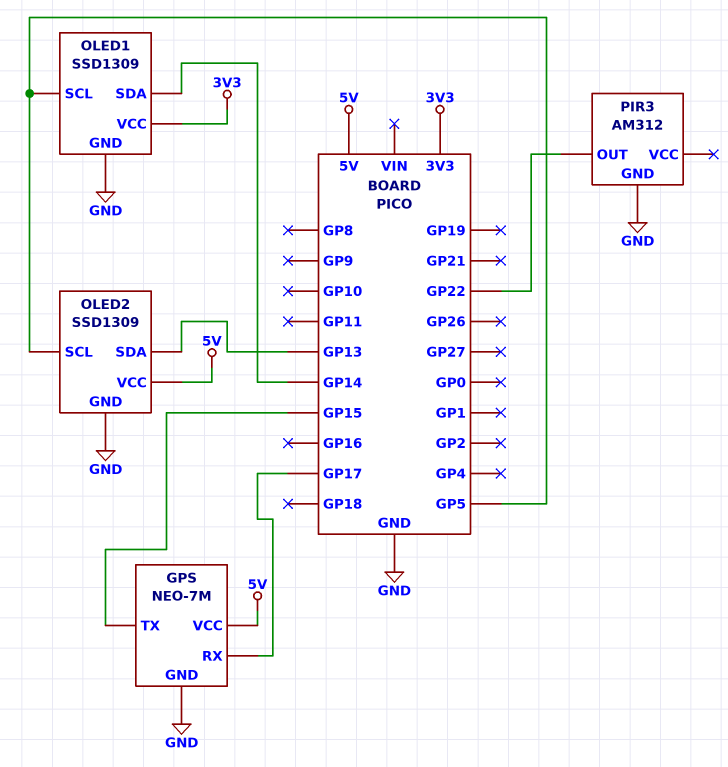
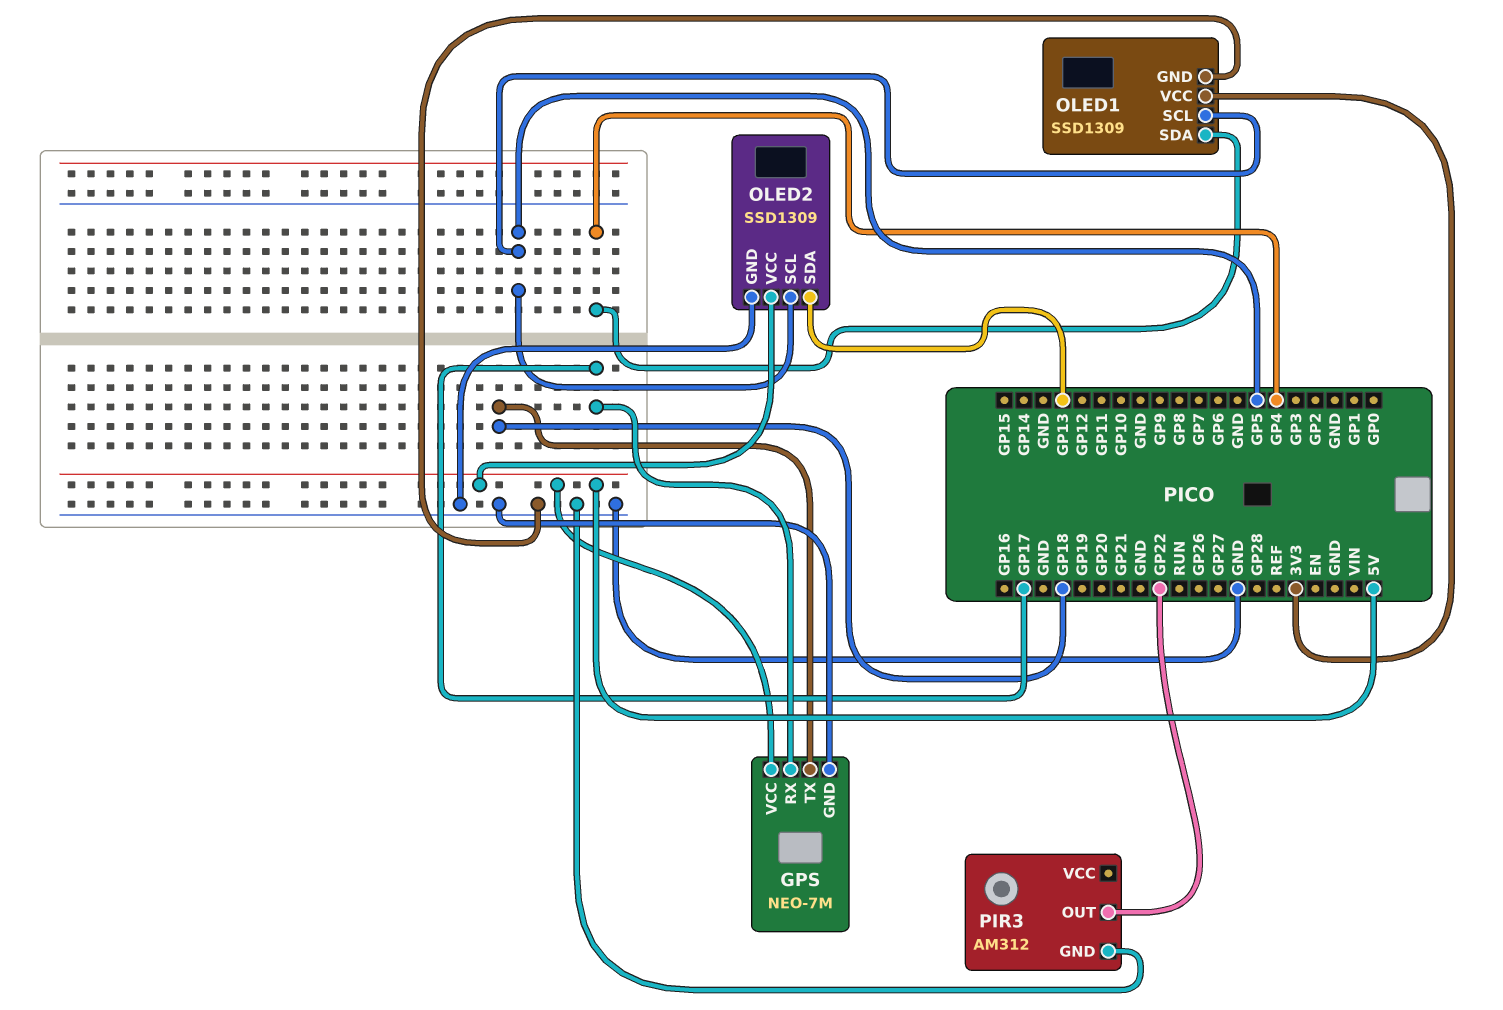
GPS pin TX: GP15 -> GP18
OLED1 pin SDA: GP14 -> GP4

